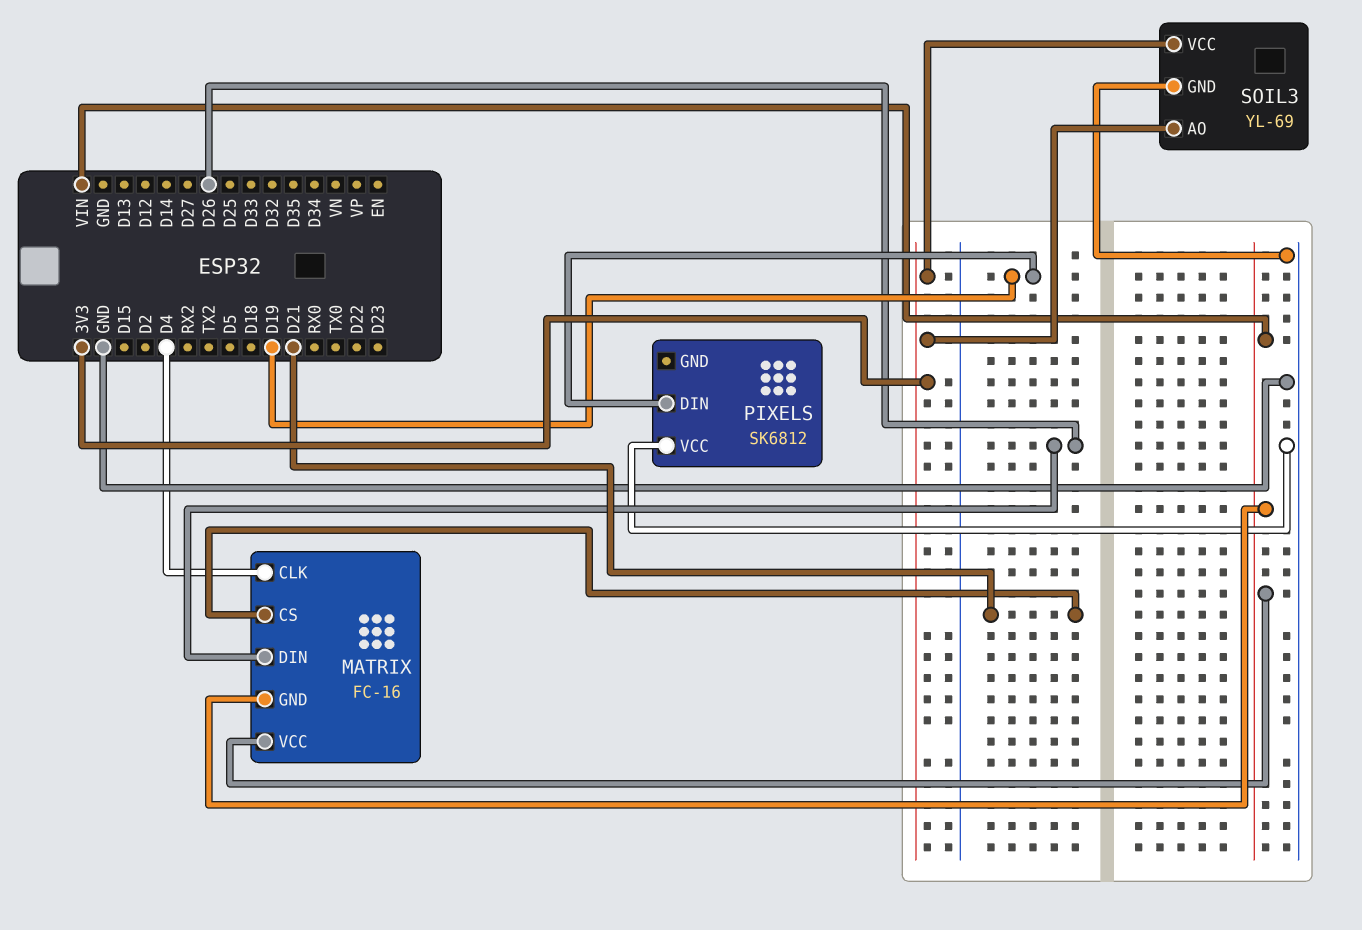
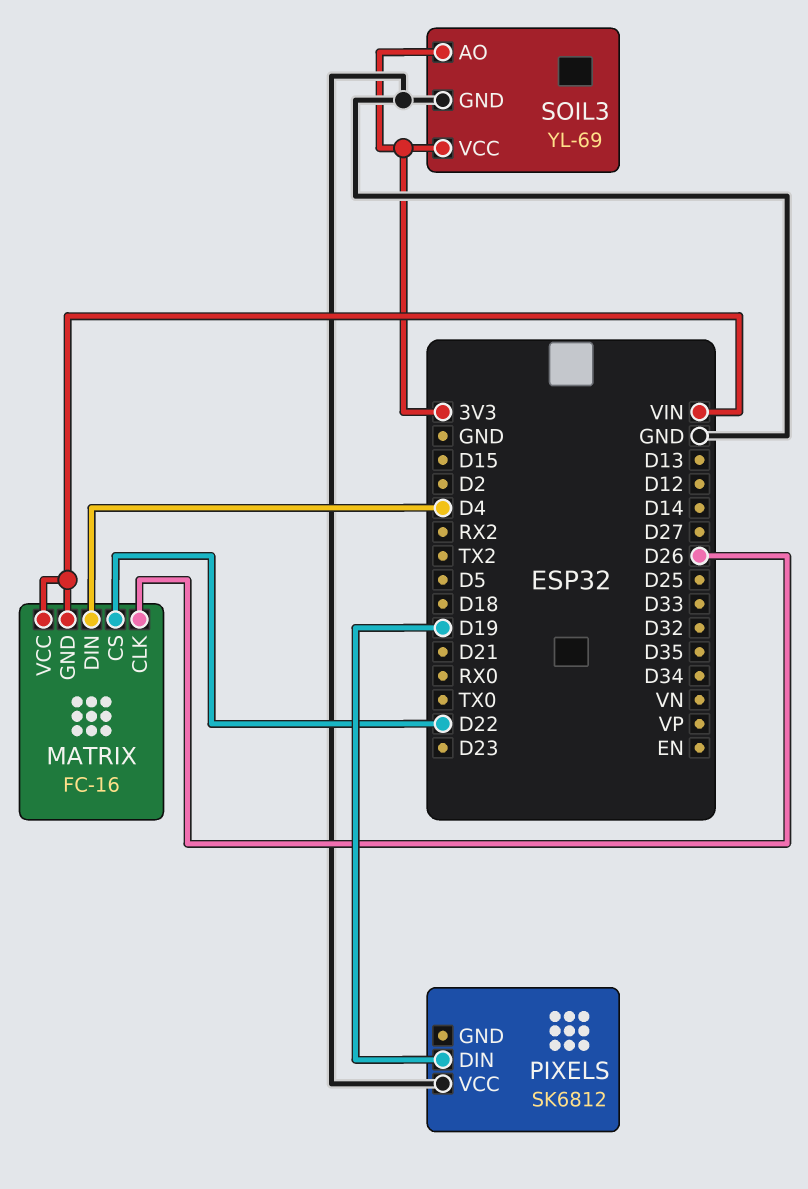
MATRIX pin CLK: D4 -> D26
MATRIX pin CS: D21 -> D22
MATRIX pin DIN: D26 -> D4

